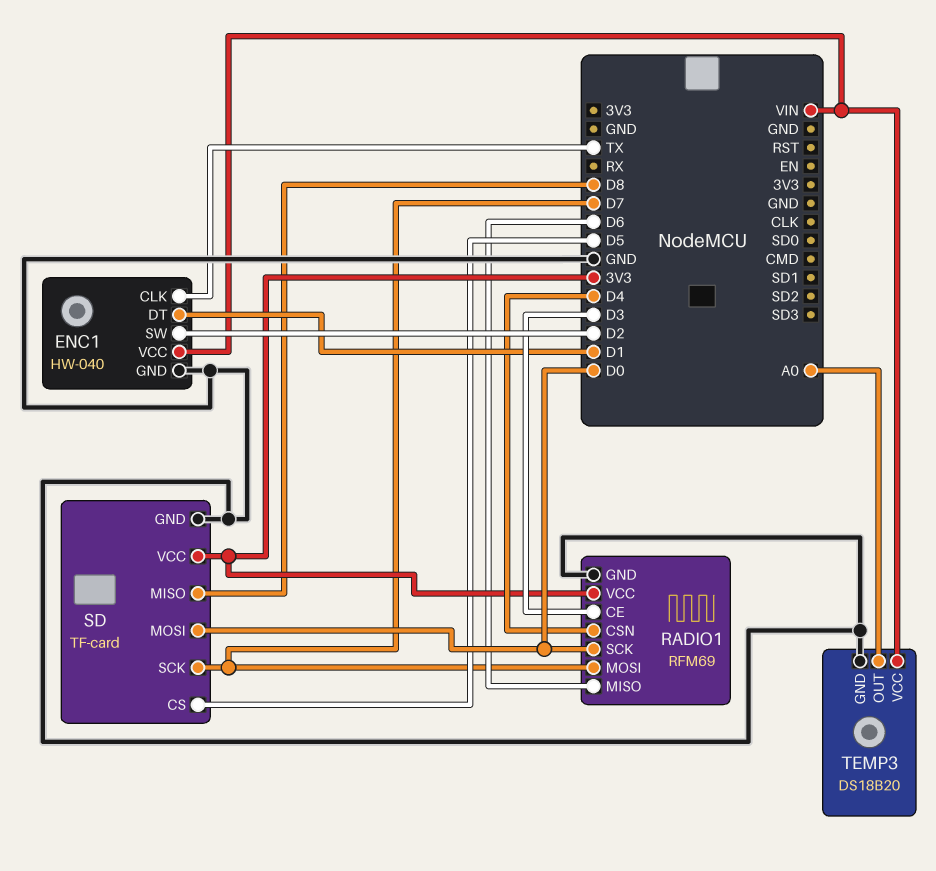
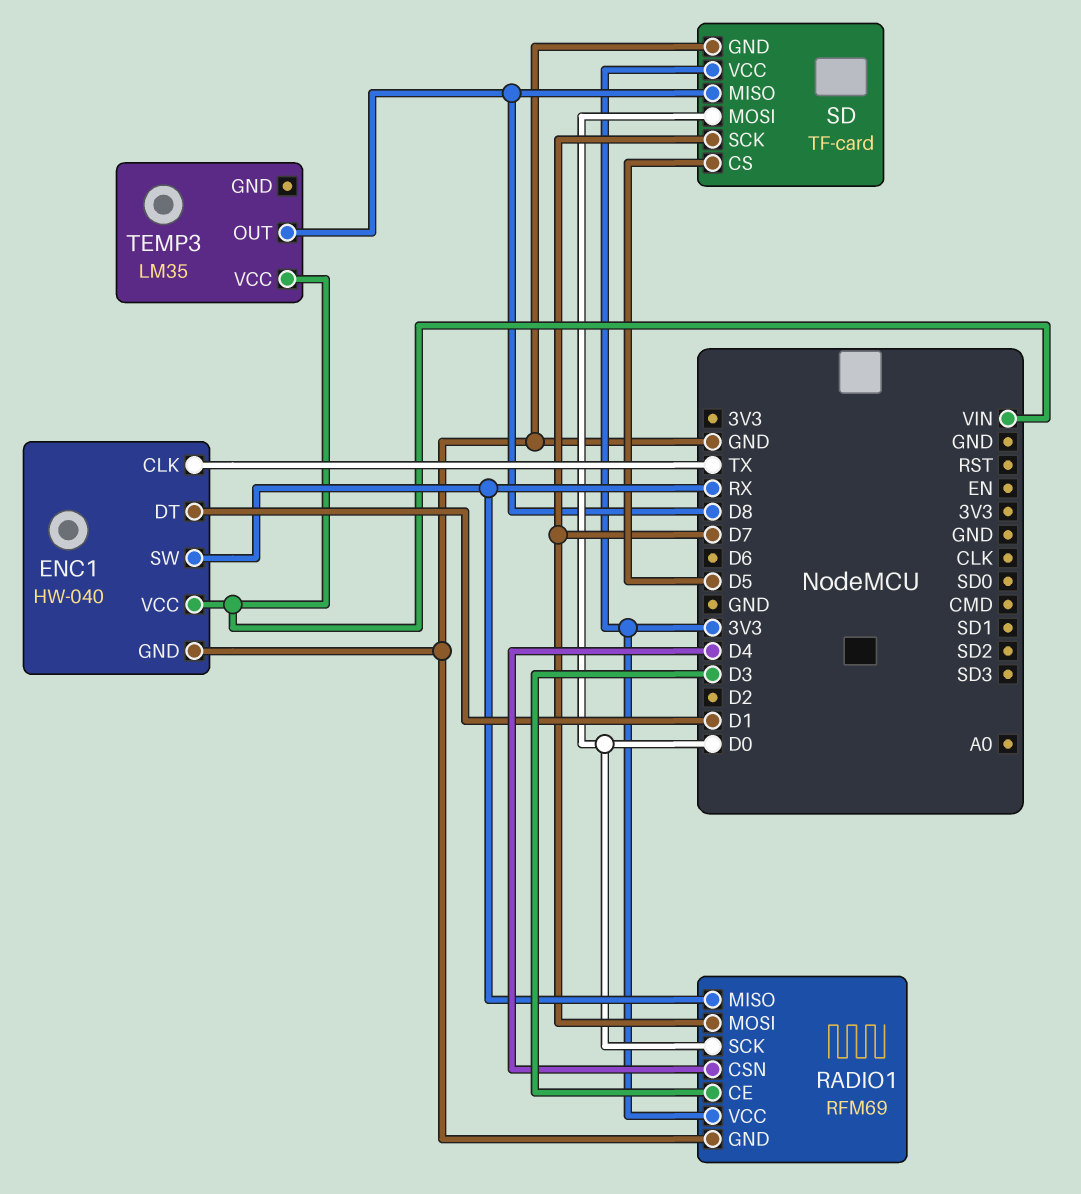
ENC1 pin SW: D2 -> RX
RADIO1 pin MISO: D6 -> RX
TEMP3: DS18B20 -> LM35
TEMP3 pin GND: GND -> none
TEMP3 pin OUT: A0 -> D8

